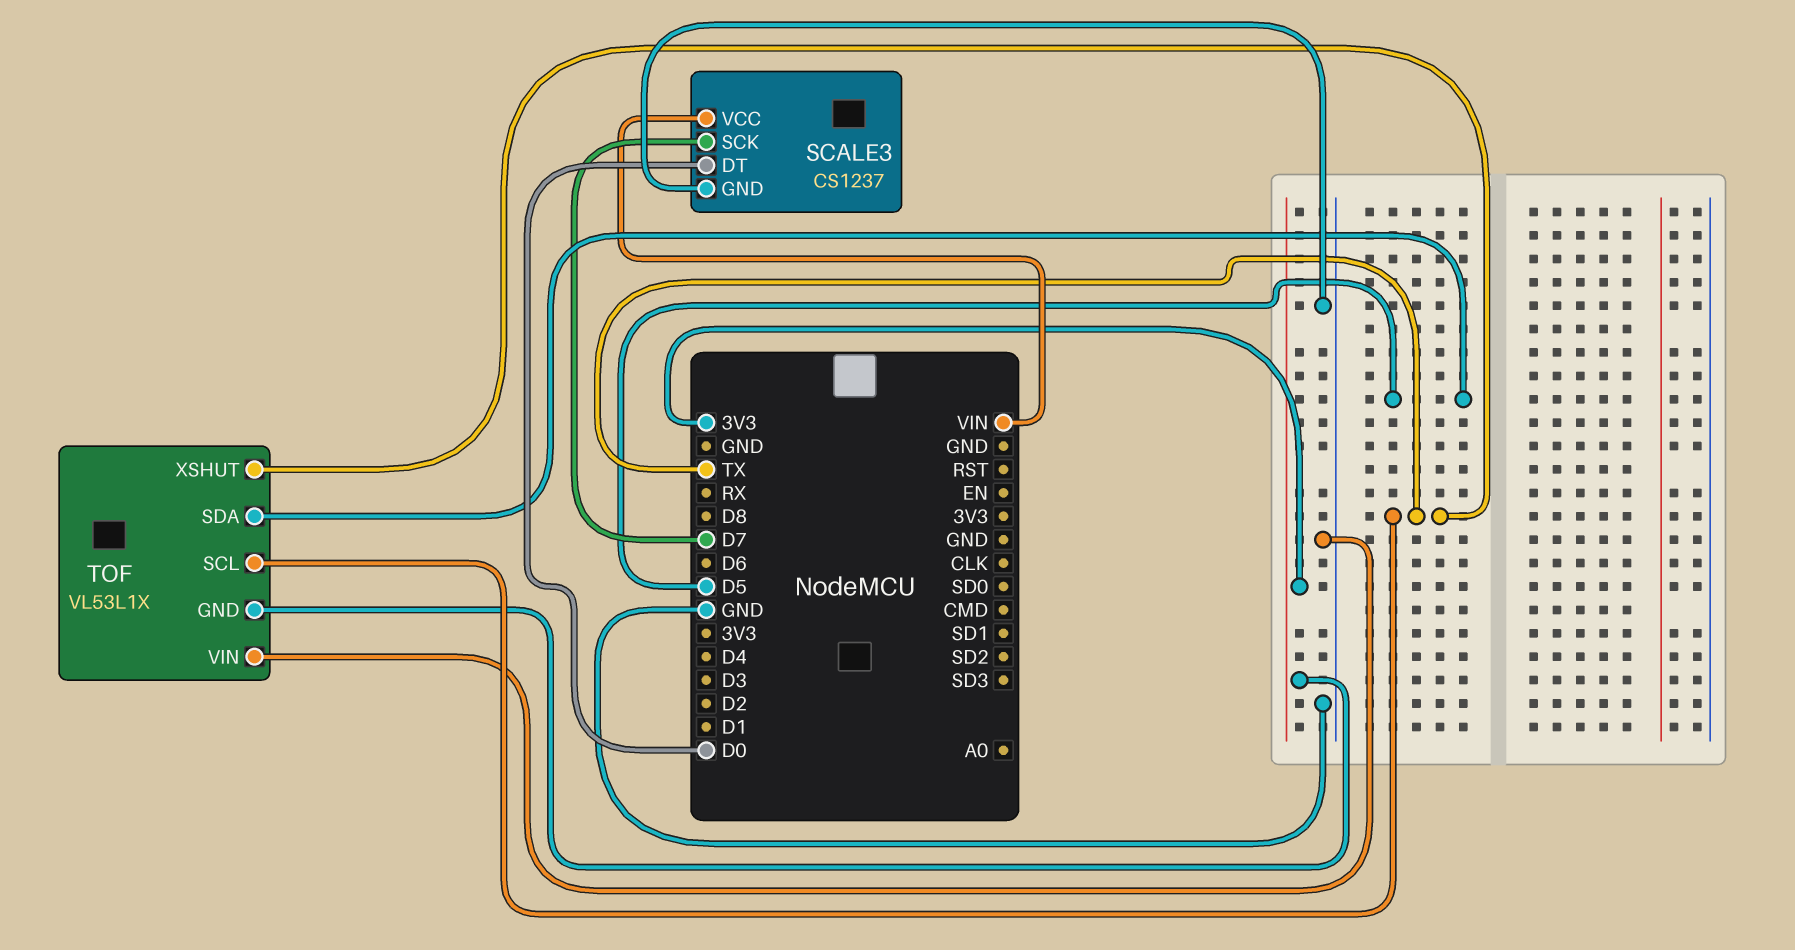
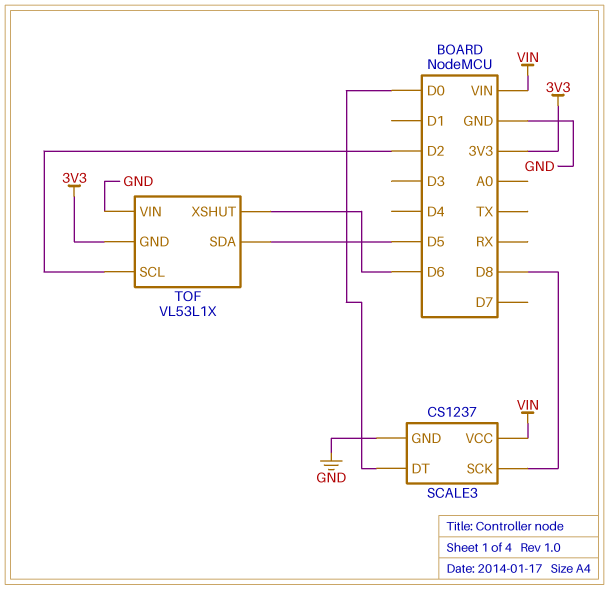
SCALE3 pin SCK: D7 -> D8
TOF pin SCL: TX -> D2
TOF pin XSHUT: TX -> D6

